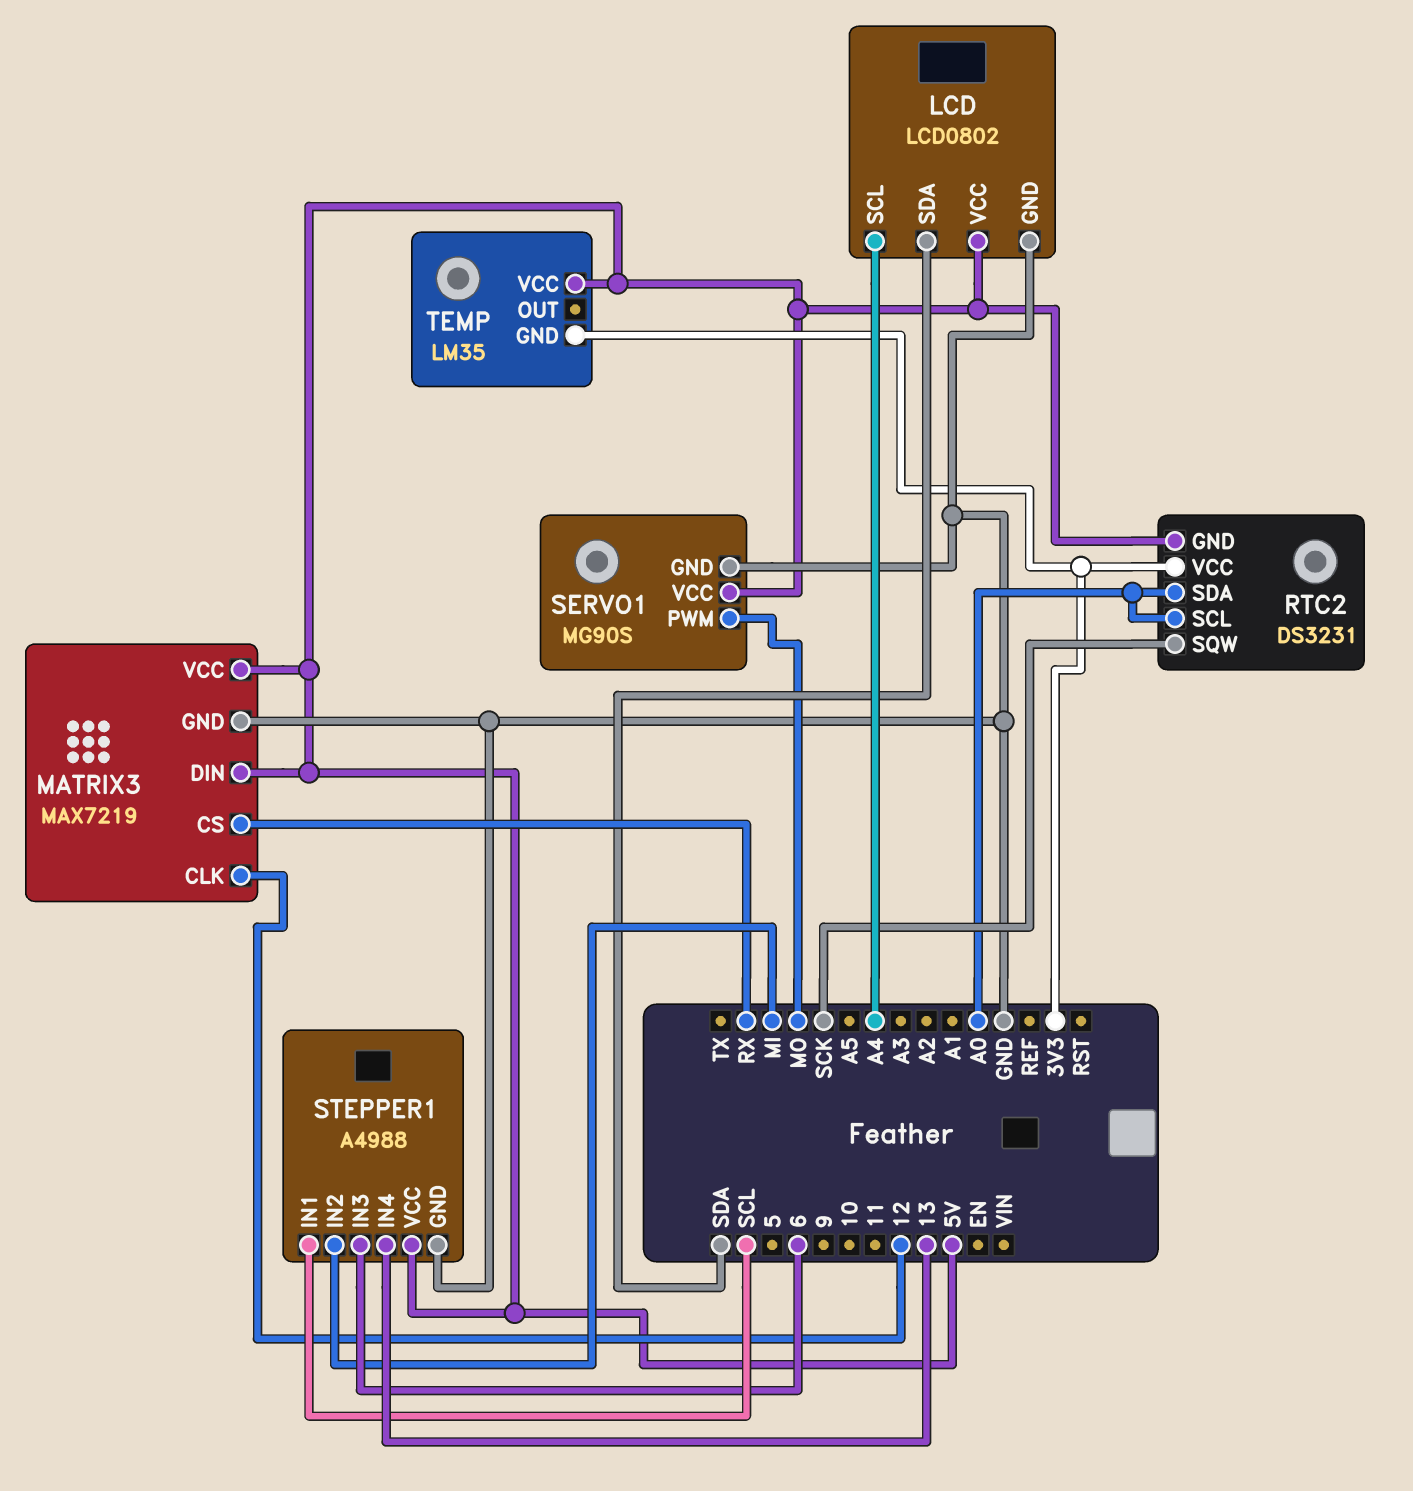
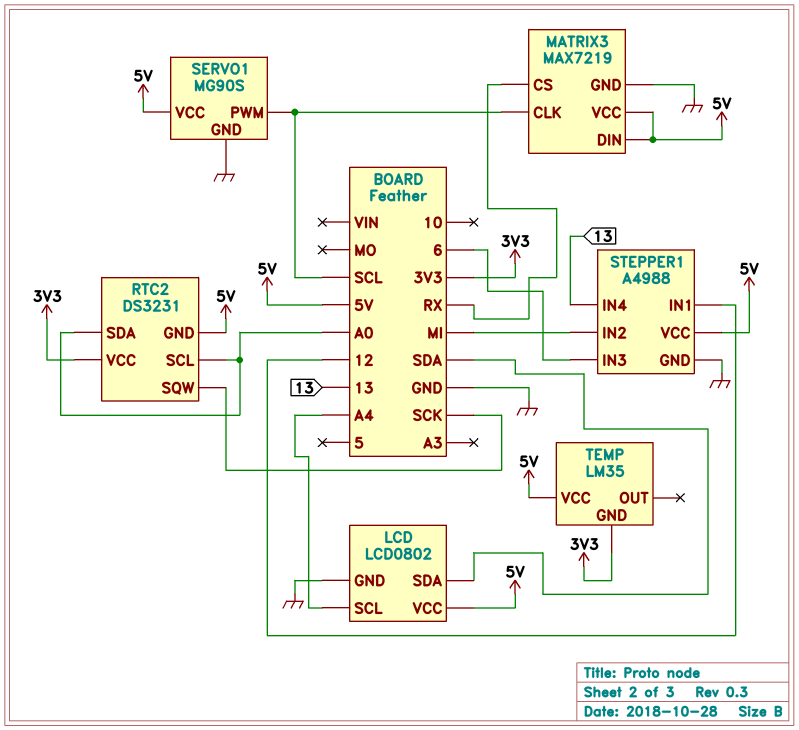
MATRIX3 pin CLK: 12 -> SCL
SERVO1 pin PWM: MO -> SCL
STEPPER1 pin IN1: SCL -> 12

